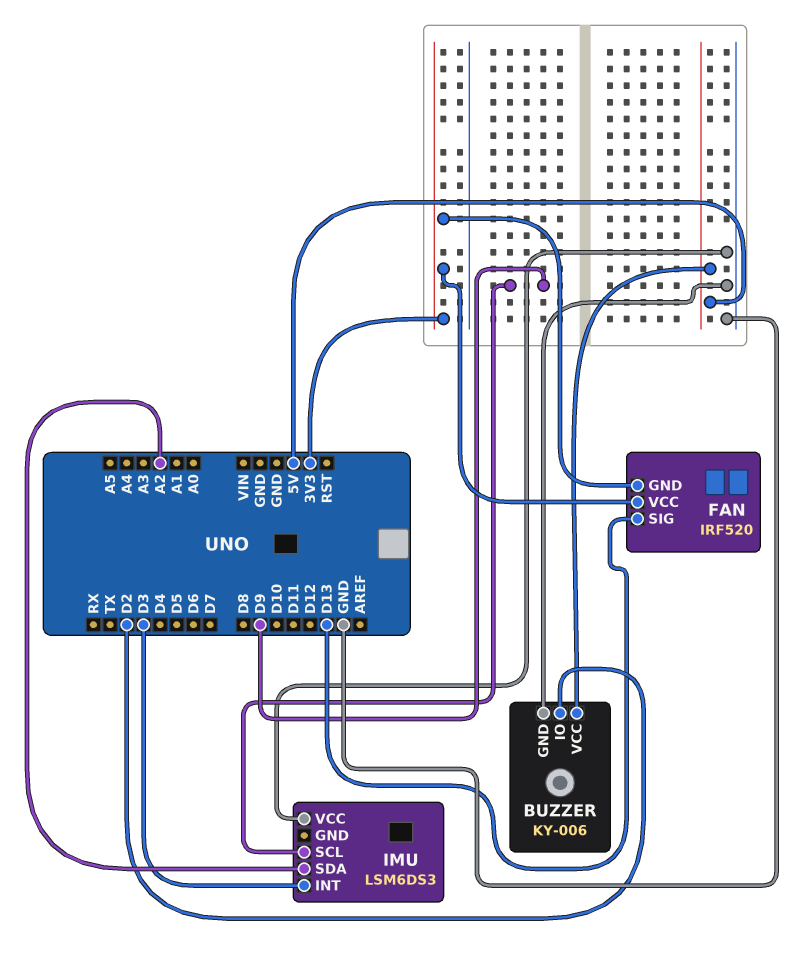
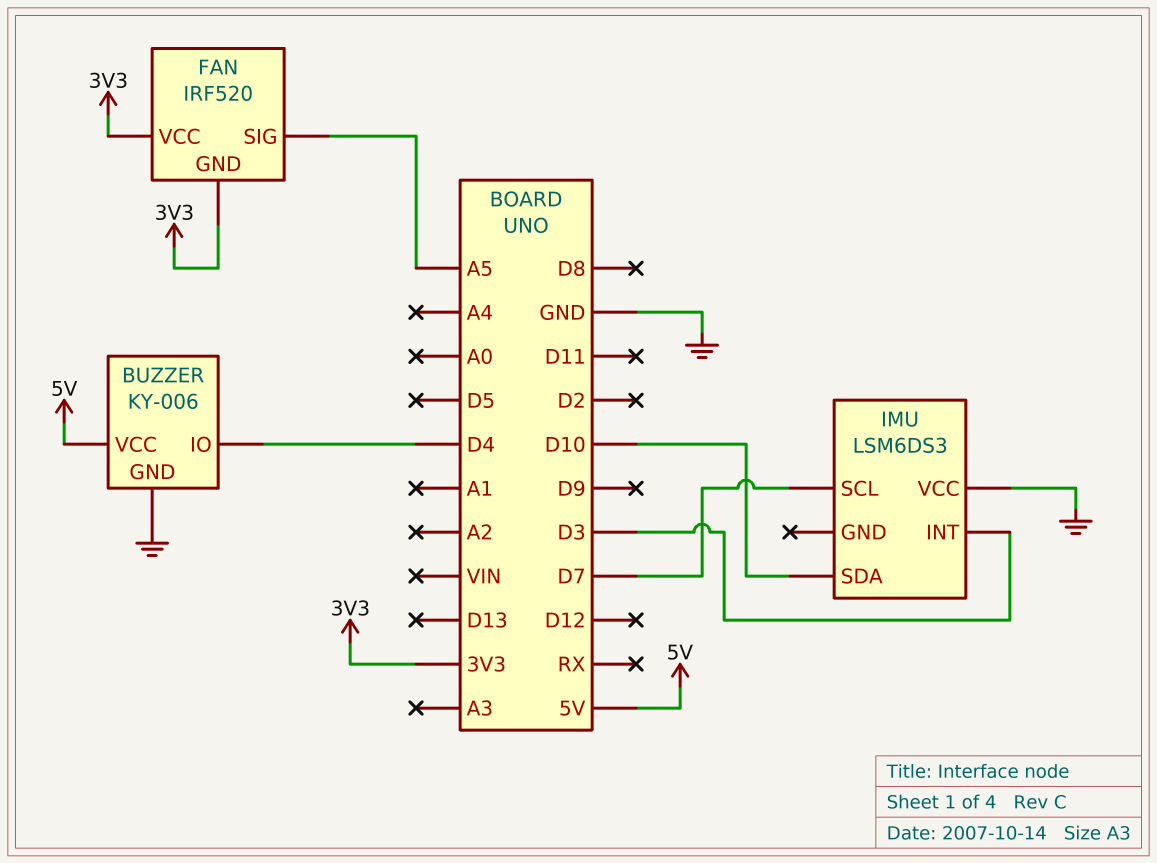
BUZZER pin IO: D2 -> D4
FAN pin SIG: D13 -> A5
IMU pin SCL: D9 -> D7
IMU pin SDA: A2 -> D10

